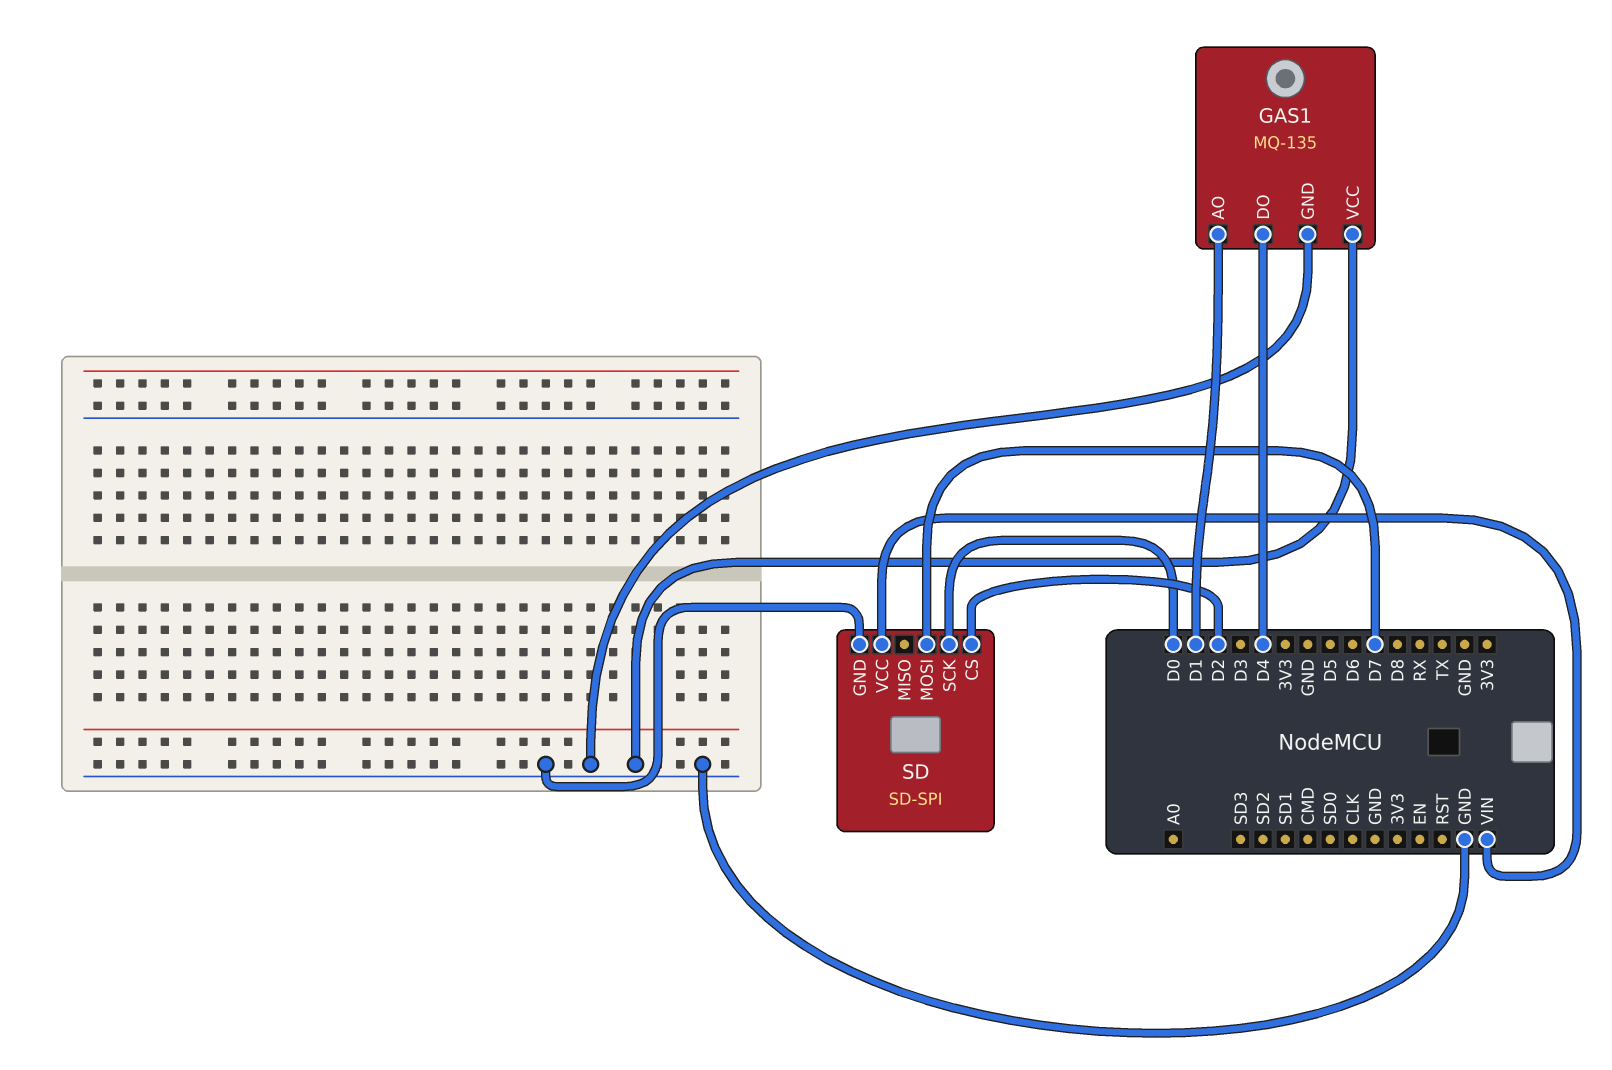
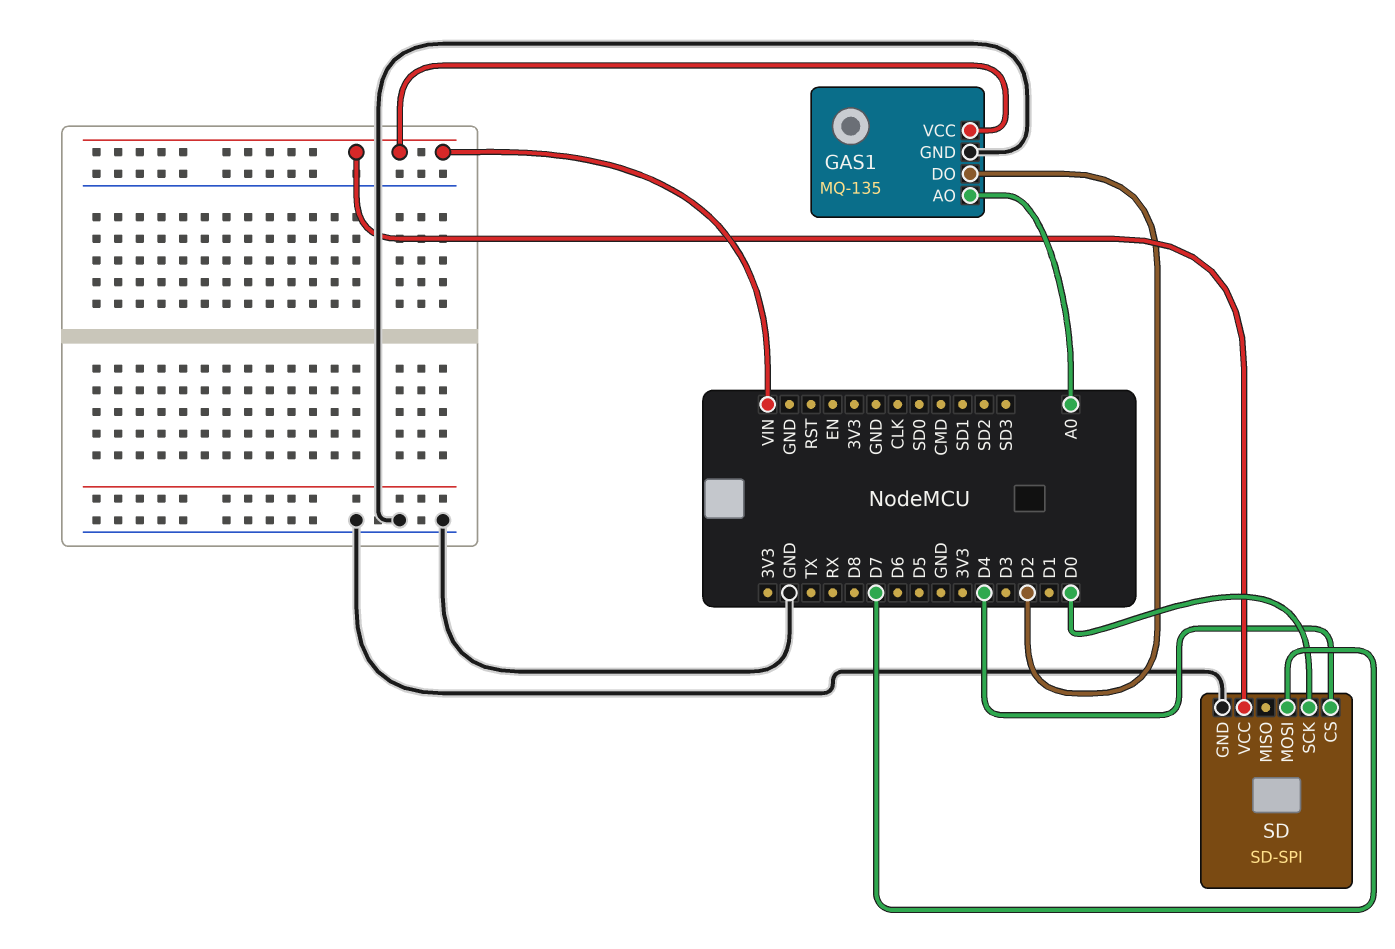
GAS1 pin AO: D1 -> A0
GAS1 pin DO: D4 -> D2
GAS1 pin VCC: GND -> VIN
SD pin CS: D2 -> D4

